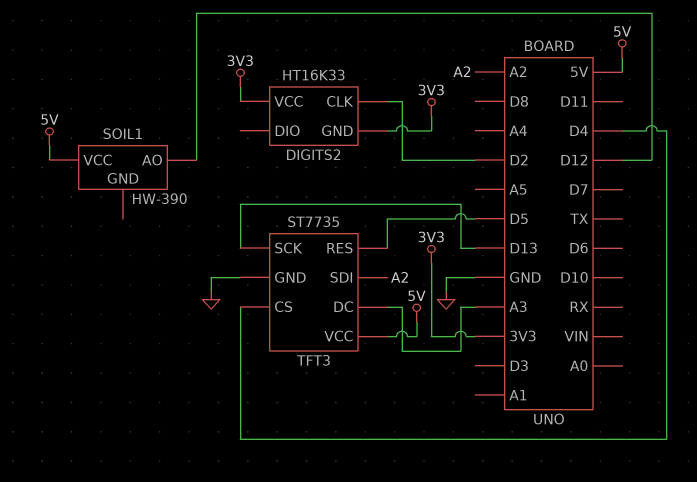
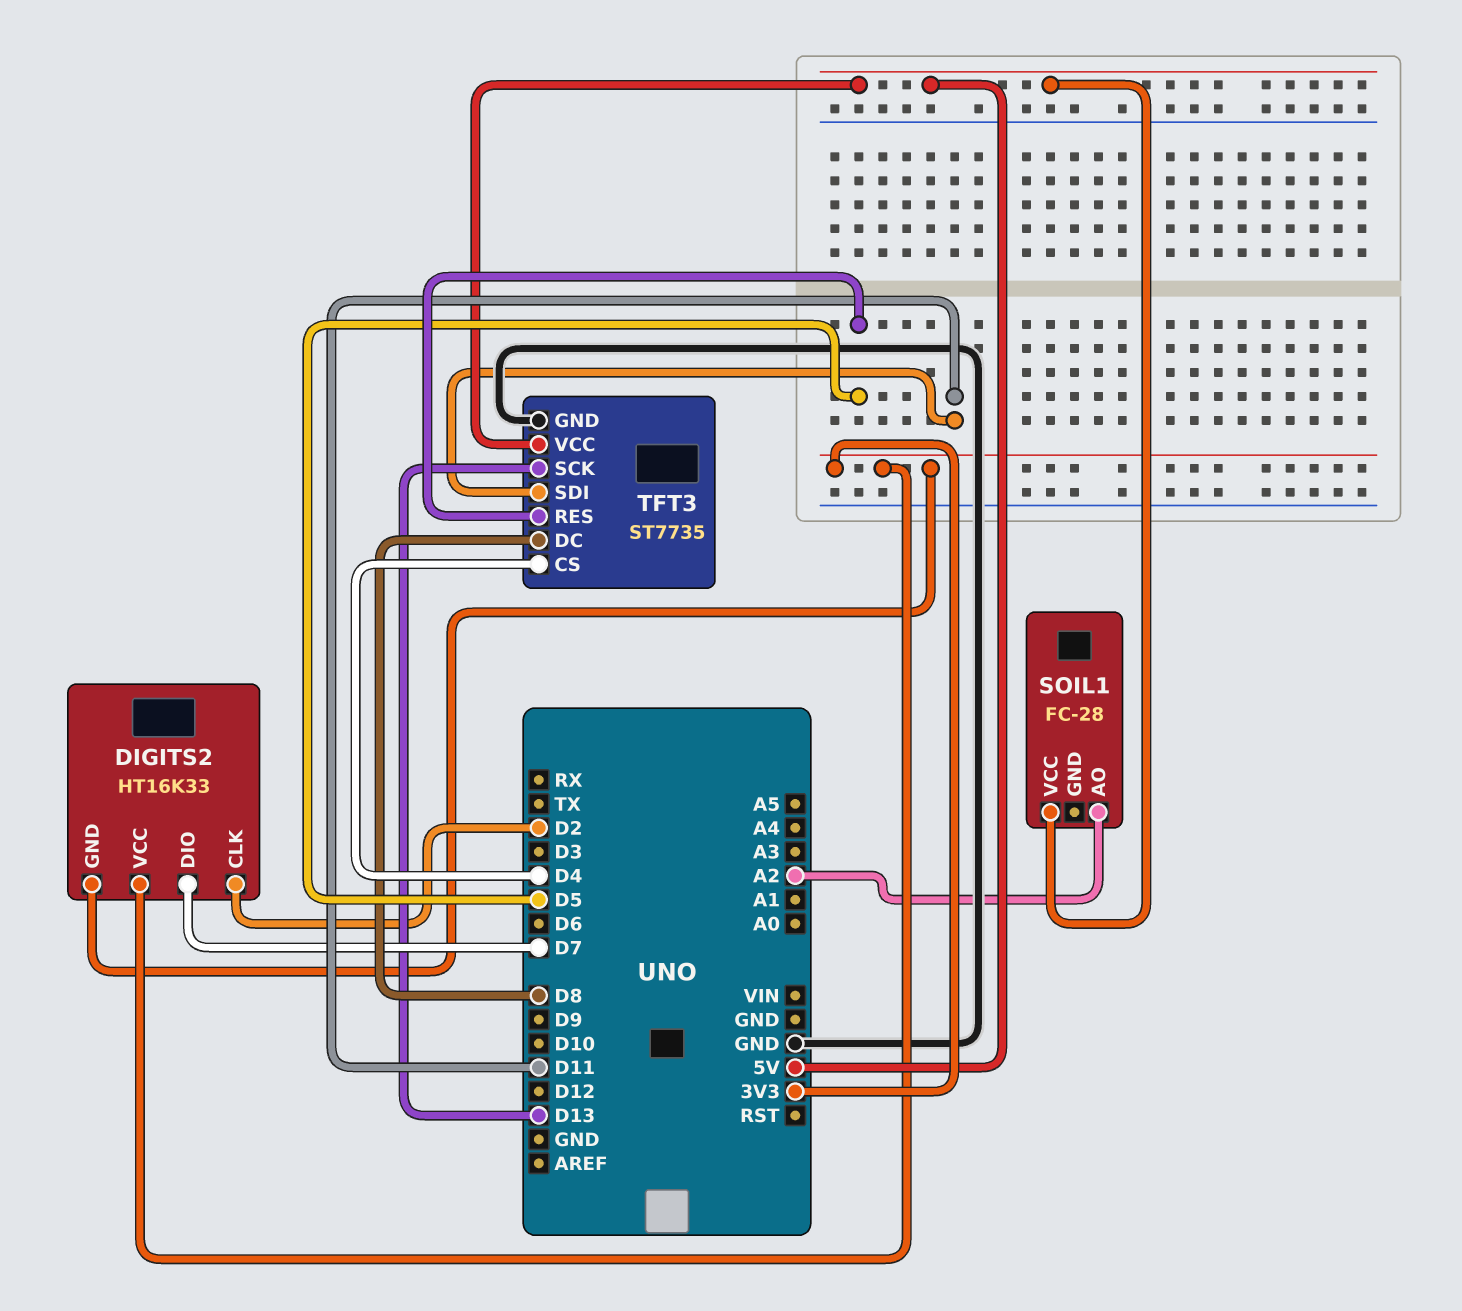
DIGITS2 pin DIO: none -> D7
SOIL1: HW-390 -> FC-28
SOIL1 pin AO: D12 -> A2
TFT3 pin DC: A3 -> D8
TFT3 pin SDI: A2 -> D11

